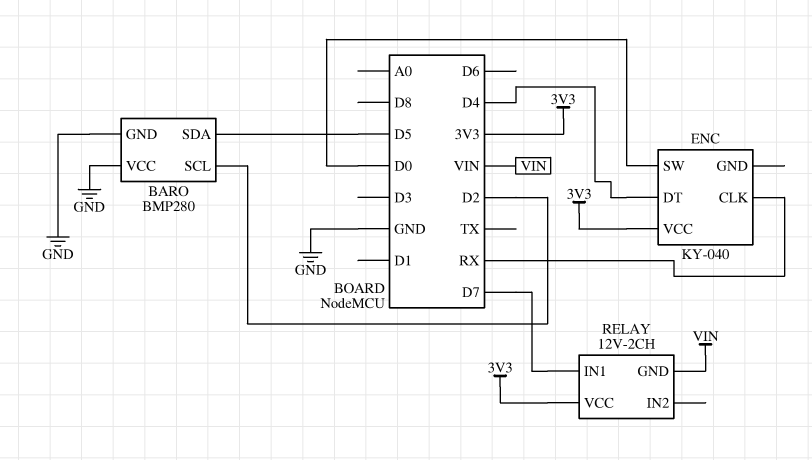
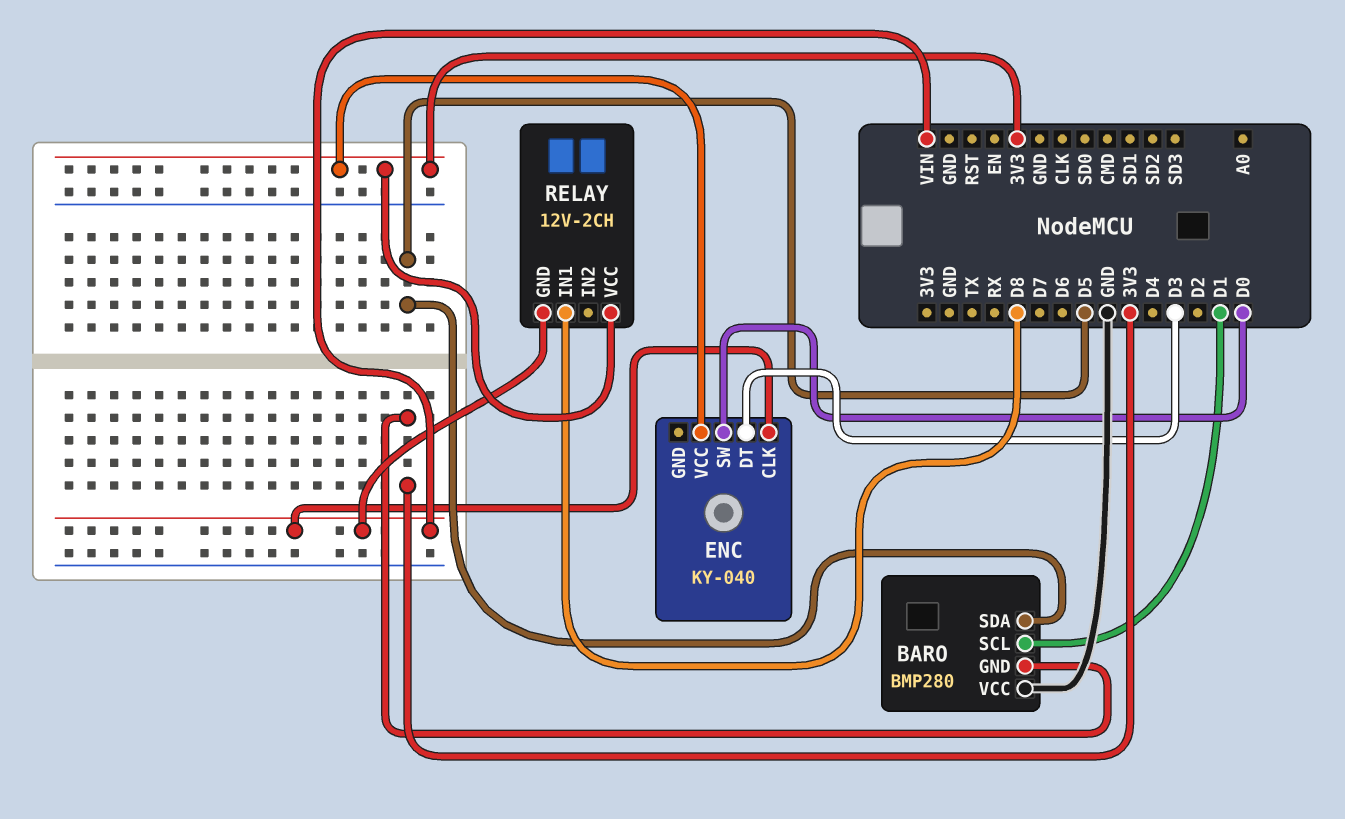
BARO pin GND: GND -> 3V3
BARO pin SCL: D2 -> D1
ENC pin CLK: RX -> VIN
ENC pin DT: D4 -> D3
RELAY pin IN1: D7 -> D8

